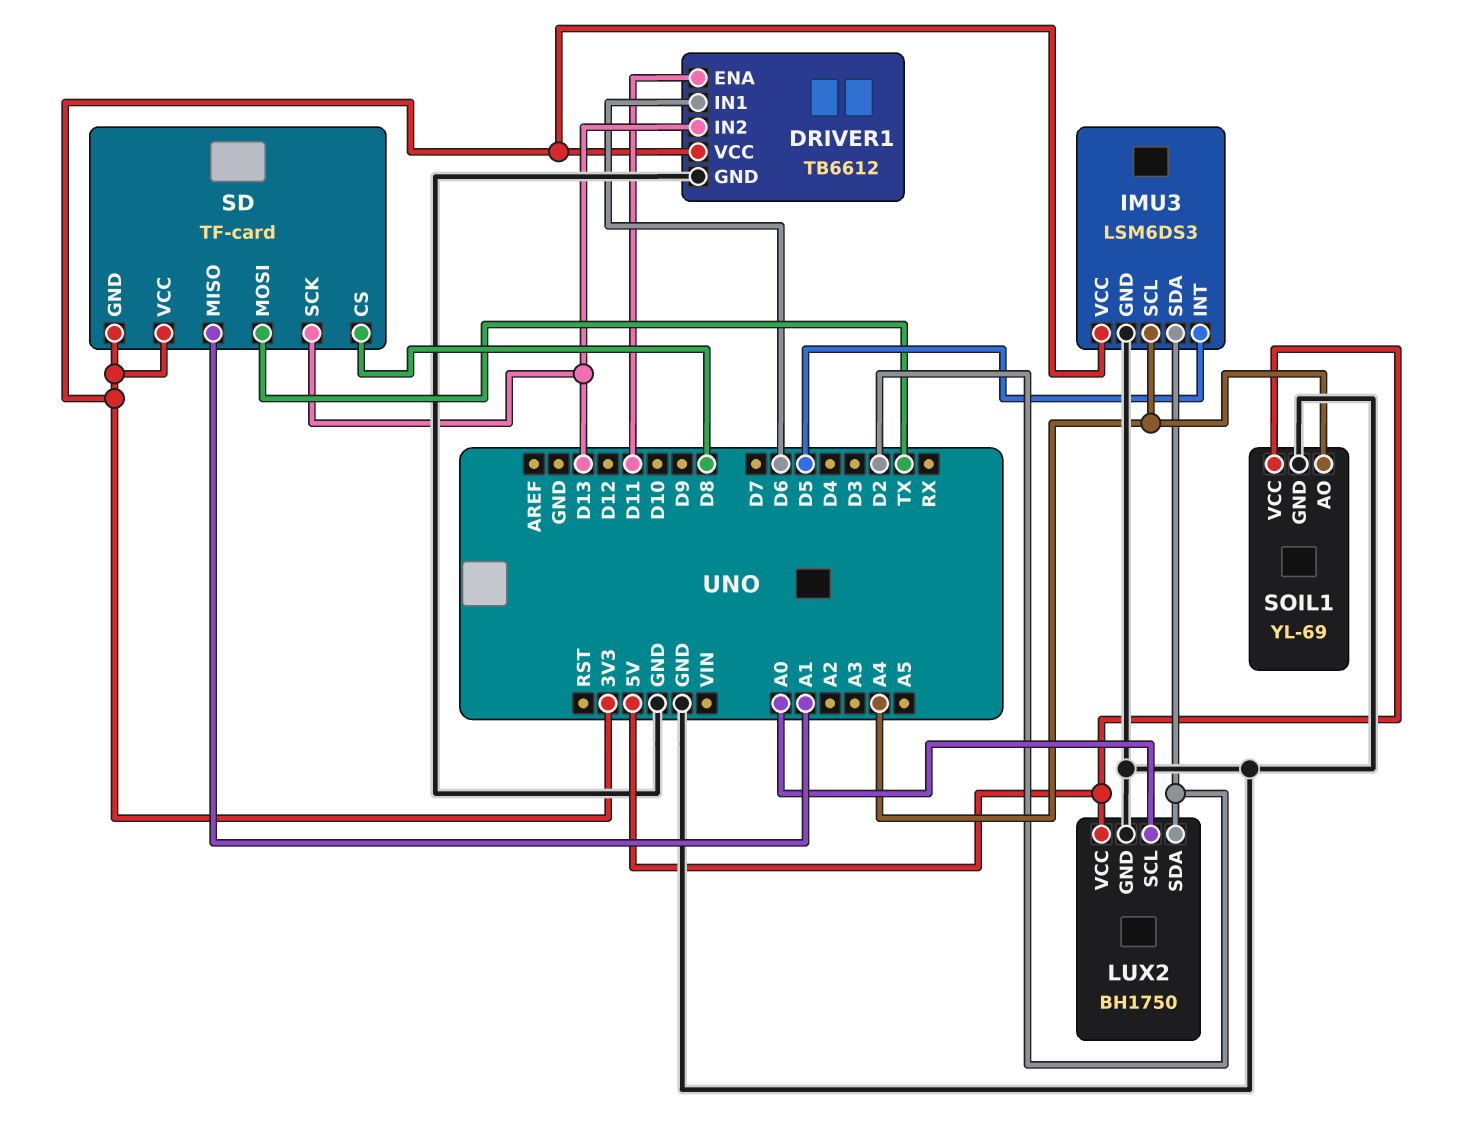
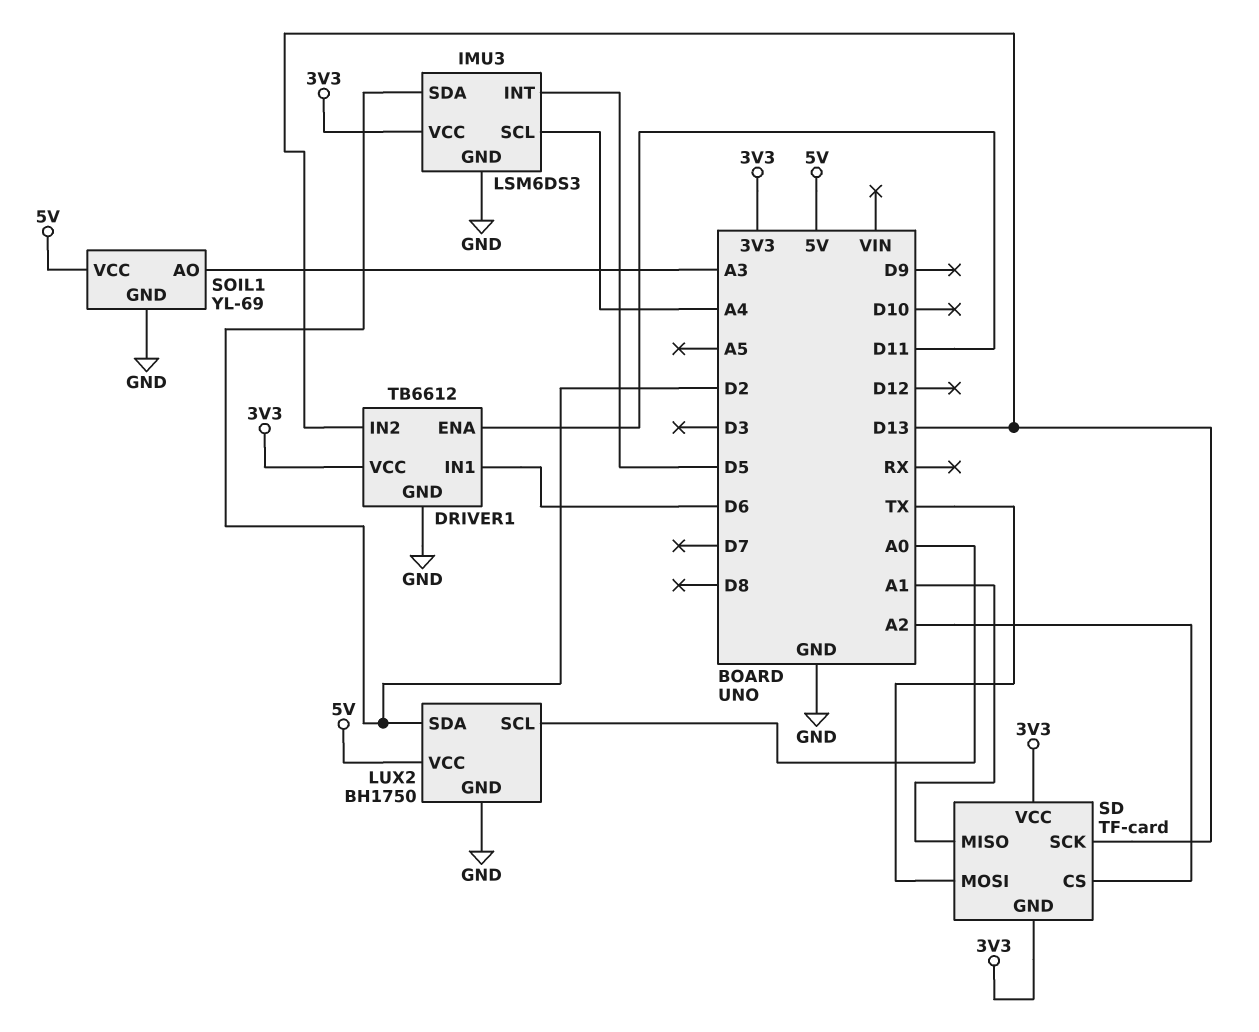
SD pin CS: D8 -> A2
SOIL1 pin AO: A4 -> A3

